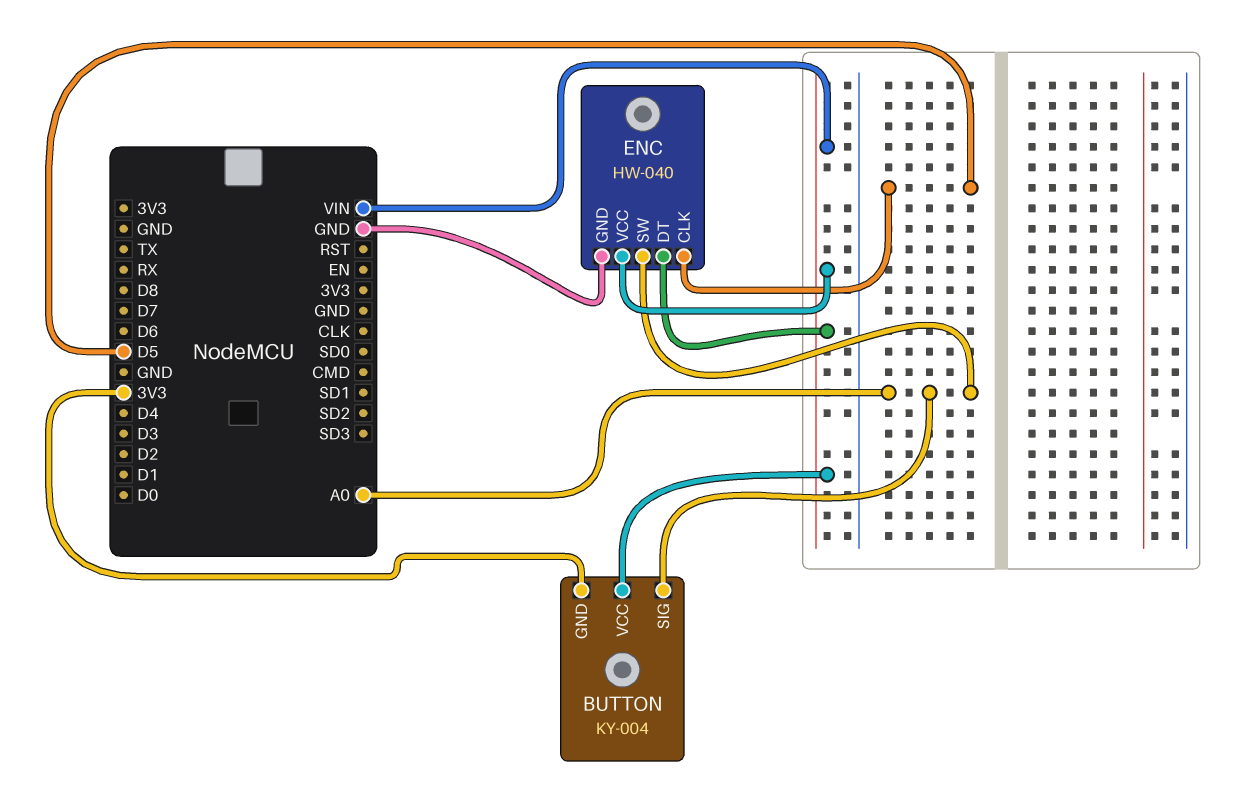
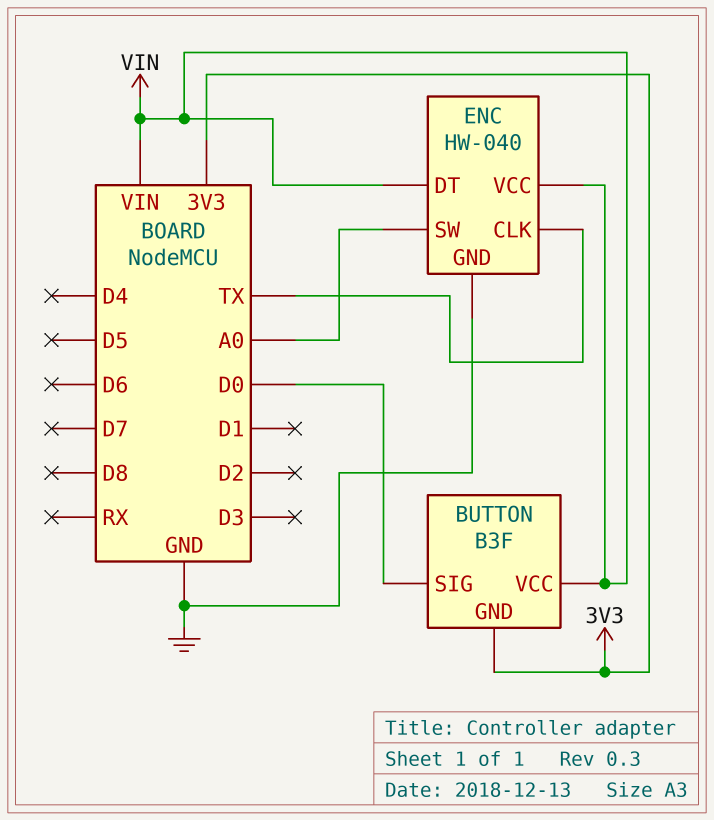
BUTTON: KY-004 -> B3F
BUTTON pin SIG: A0 -> D0
ENC pin CLK: D5 -> TX

